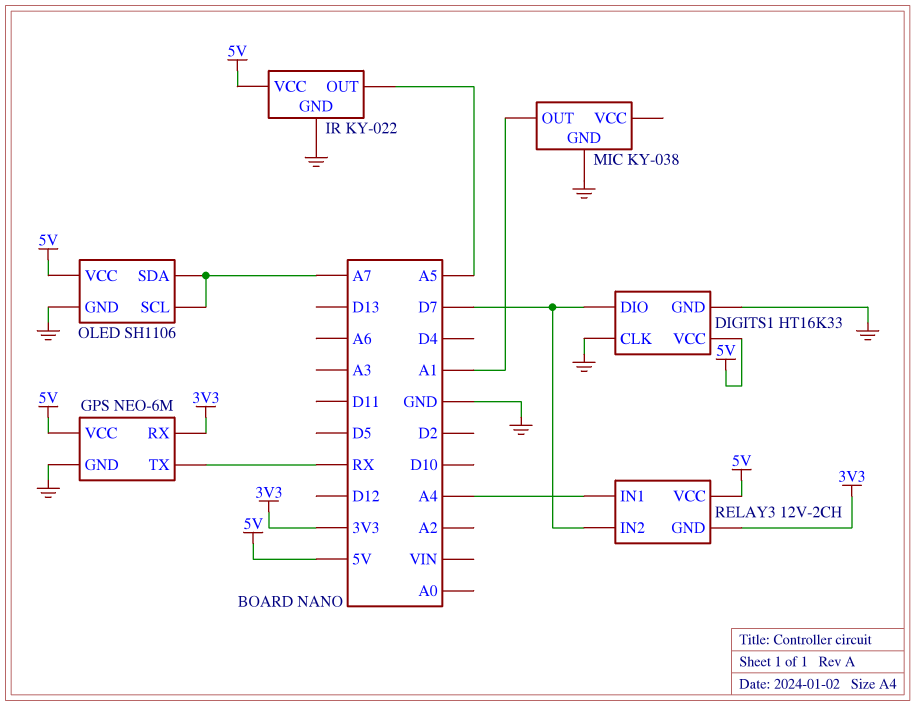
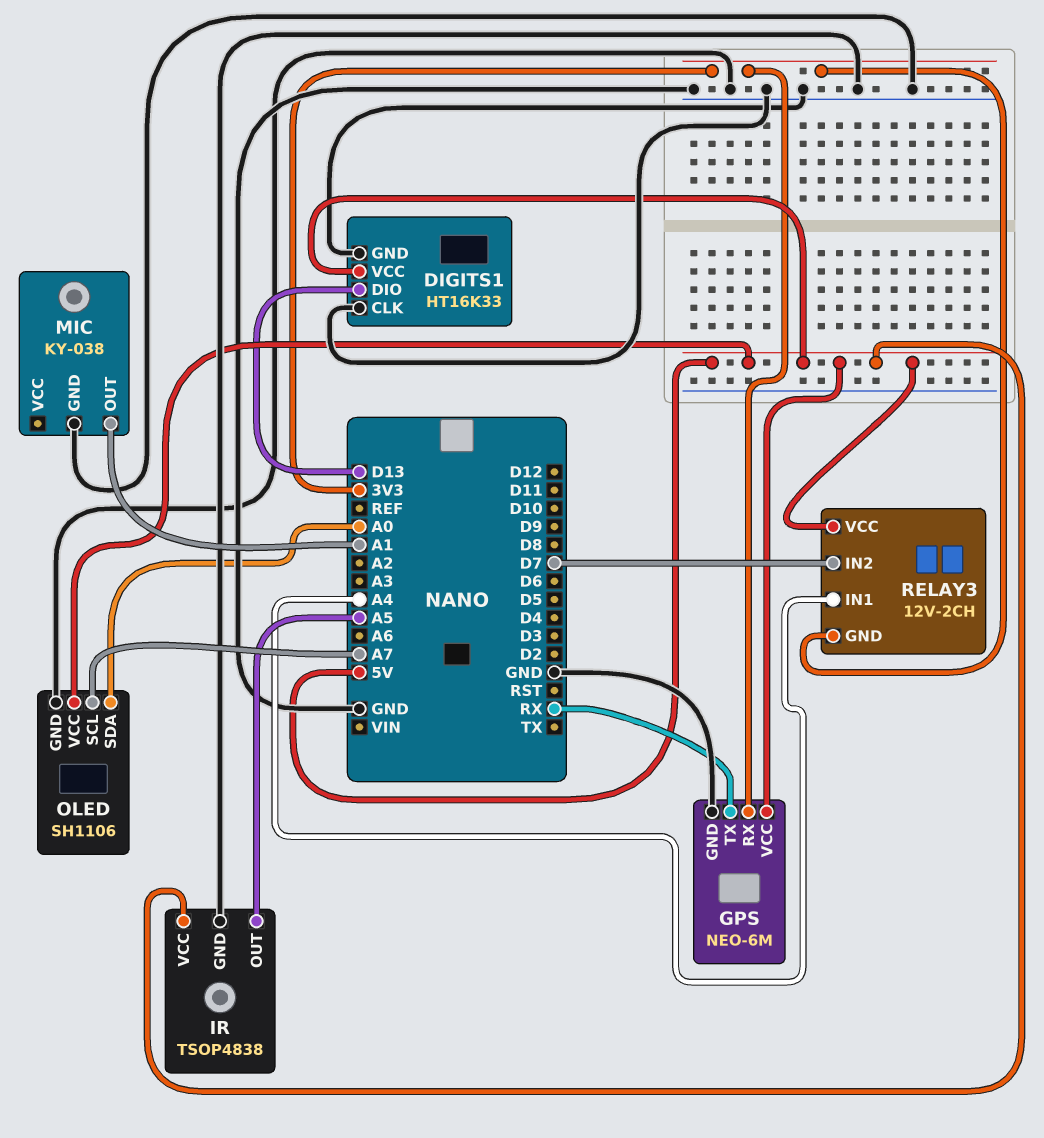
DIGITS1 pin DIO: D7 -> D13
IR: KY-022 -> TSOP4838
OLED pin SDA: A7 -> A0

